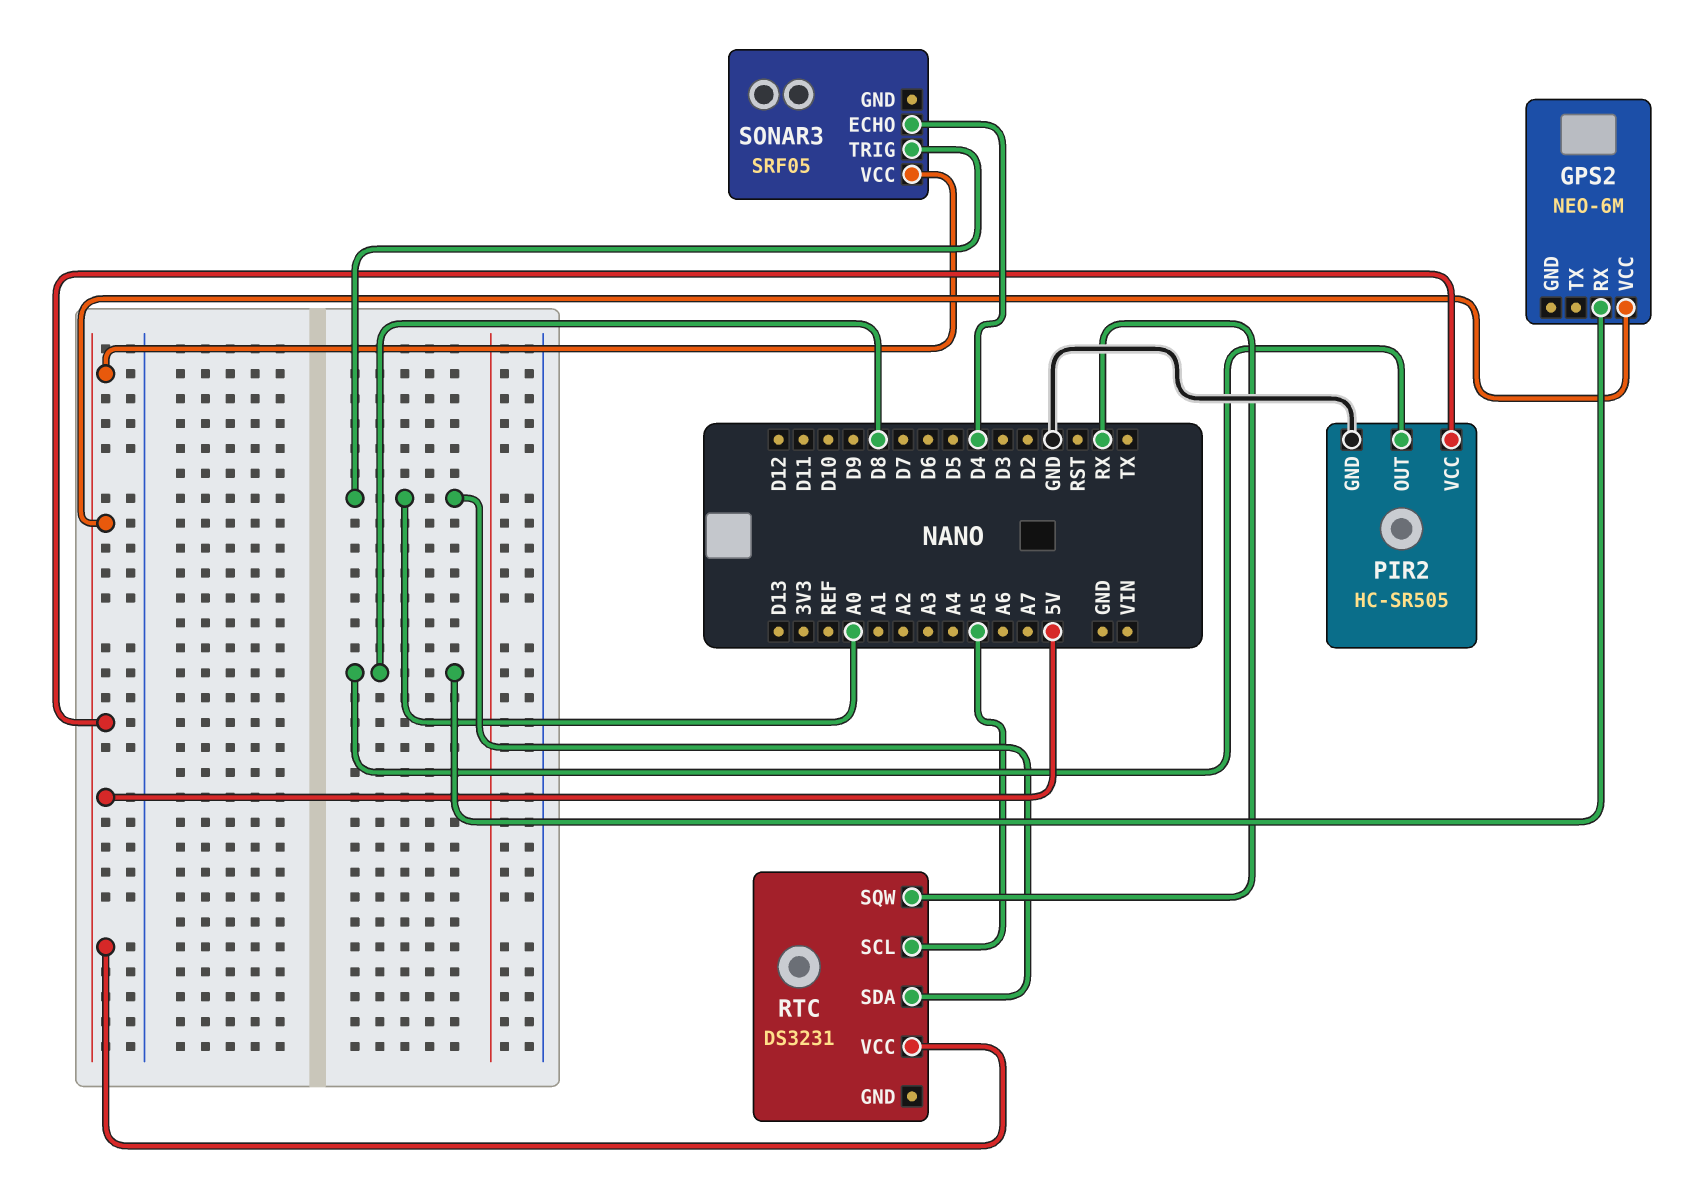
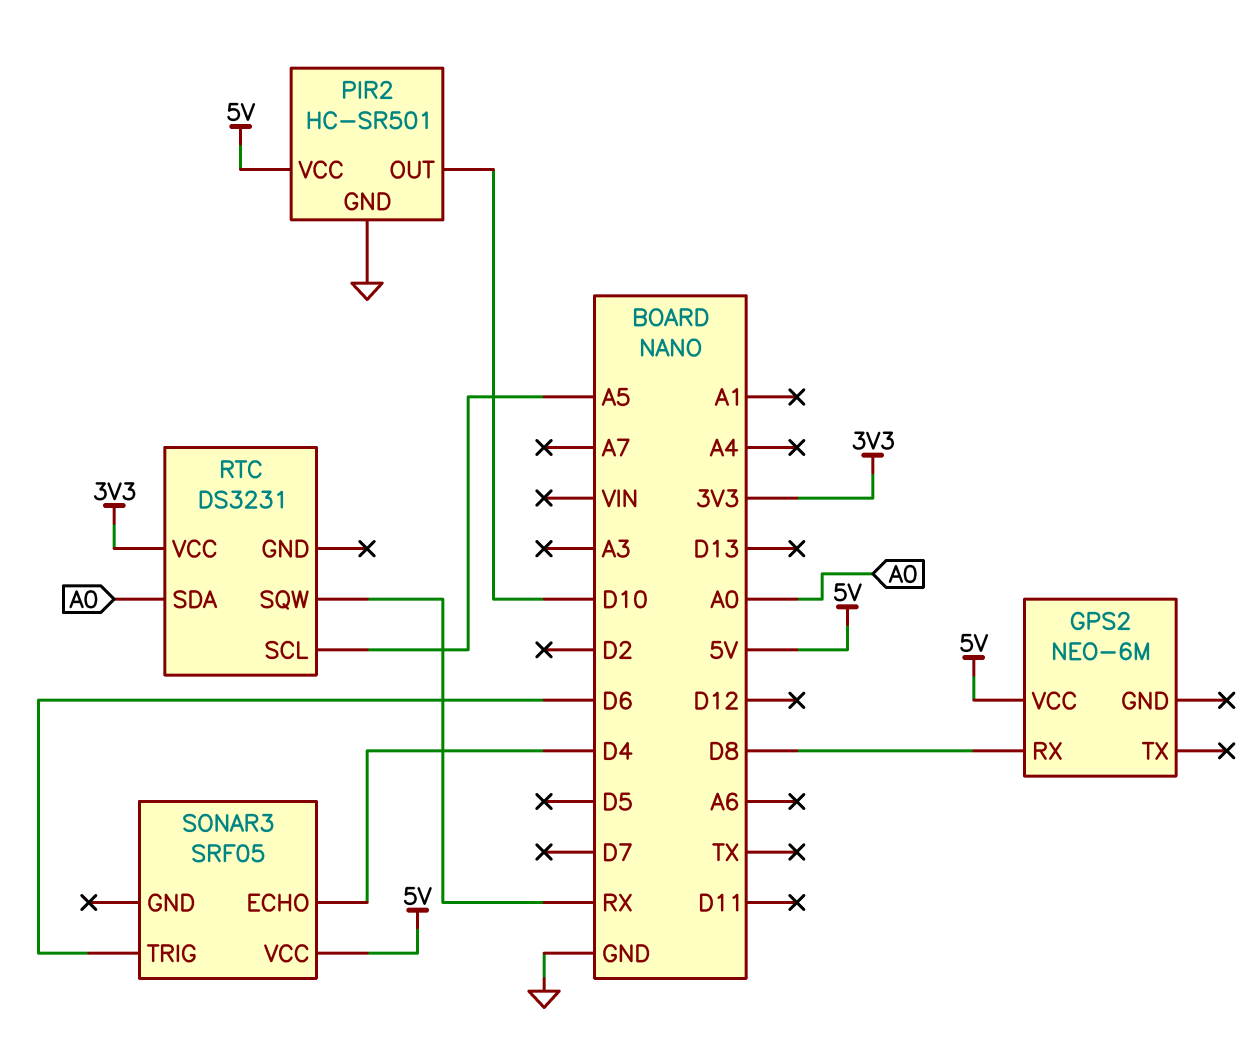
PIR2: HC-SR505 -> HC-SR501
PIR2 pin OUT: D8 -> D10
RTC pin VCC: 5V -> 3V3
SONAR3 pin TRIG: A0 -> D6

